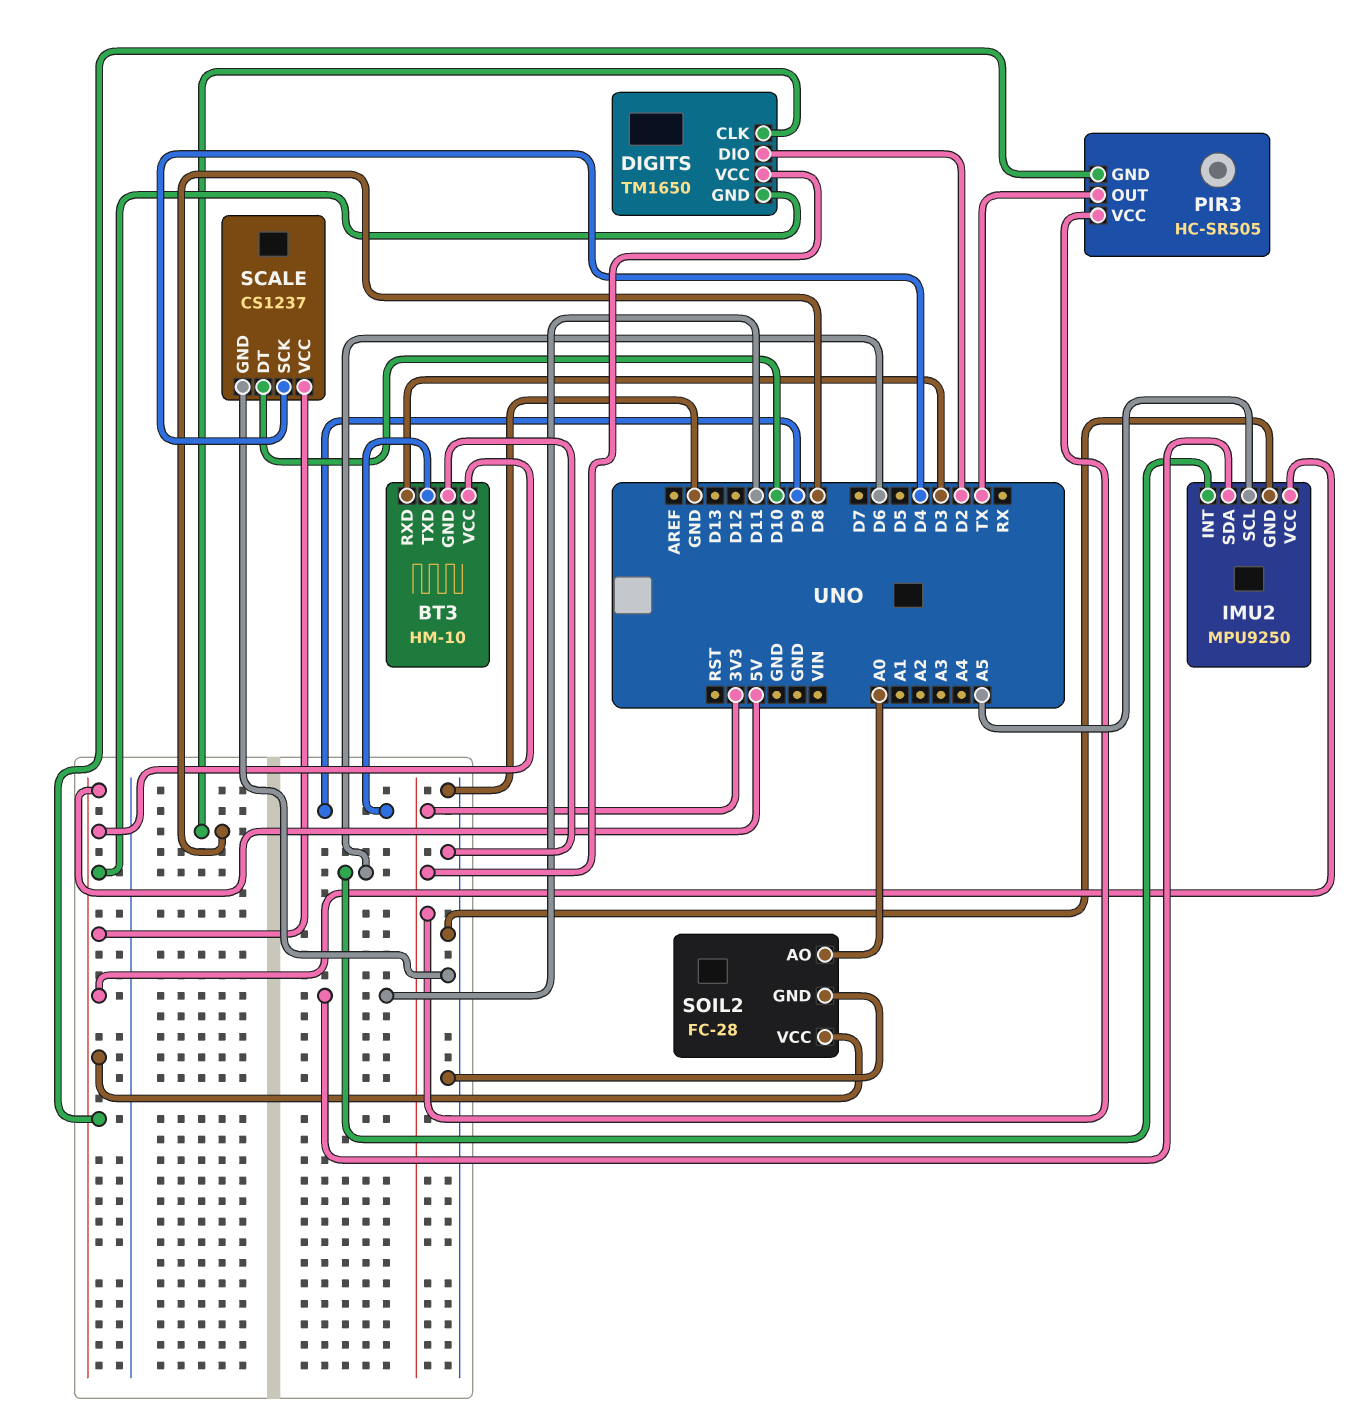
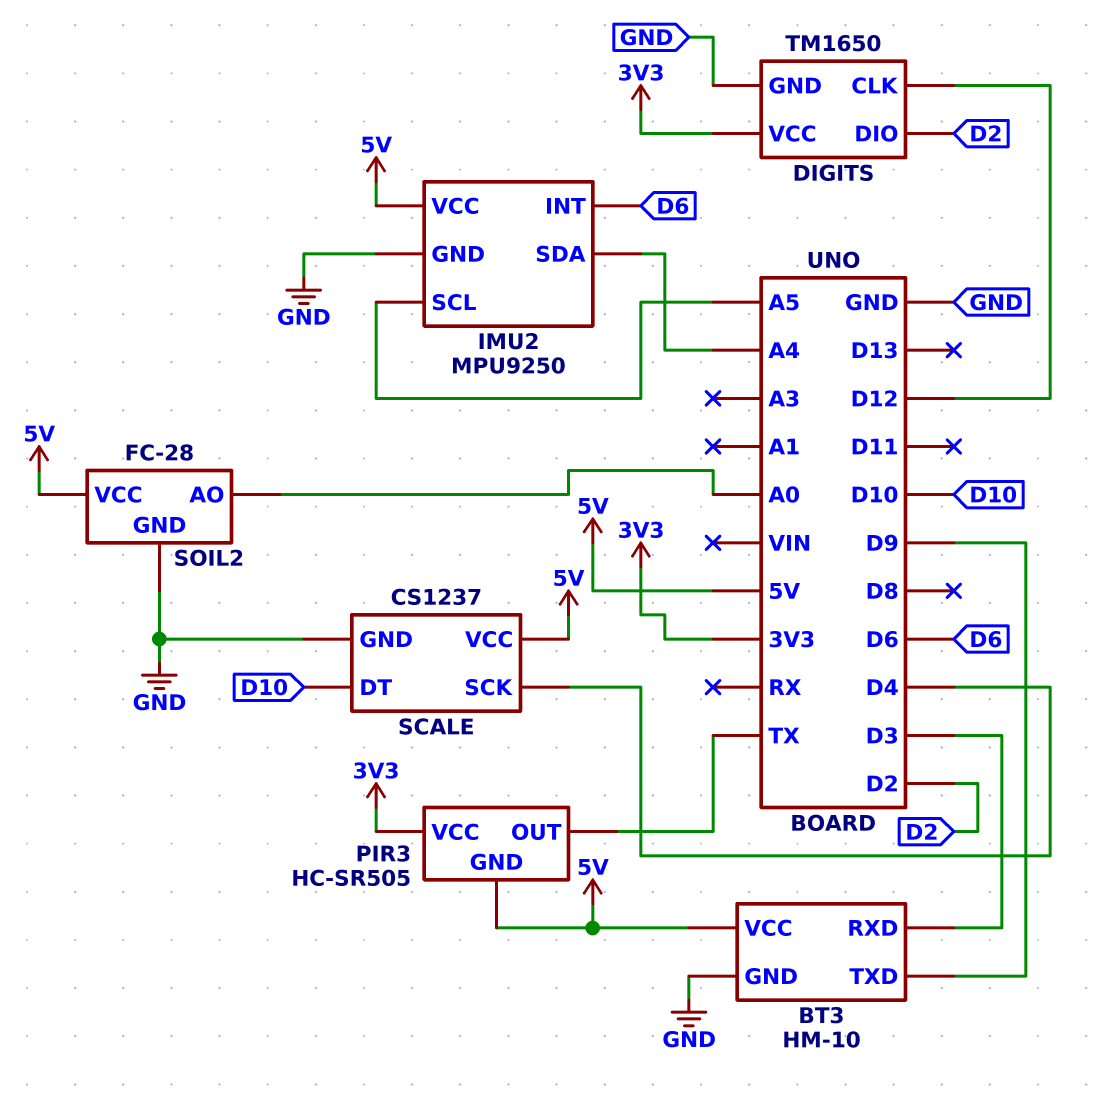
DIGITS pin CLK: D8 -> D12
DIGITS pin GND: 5V -> GND
IMU2 pin SDA: D11 -> A4

